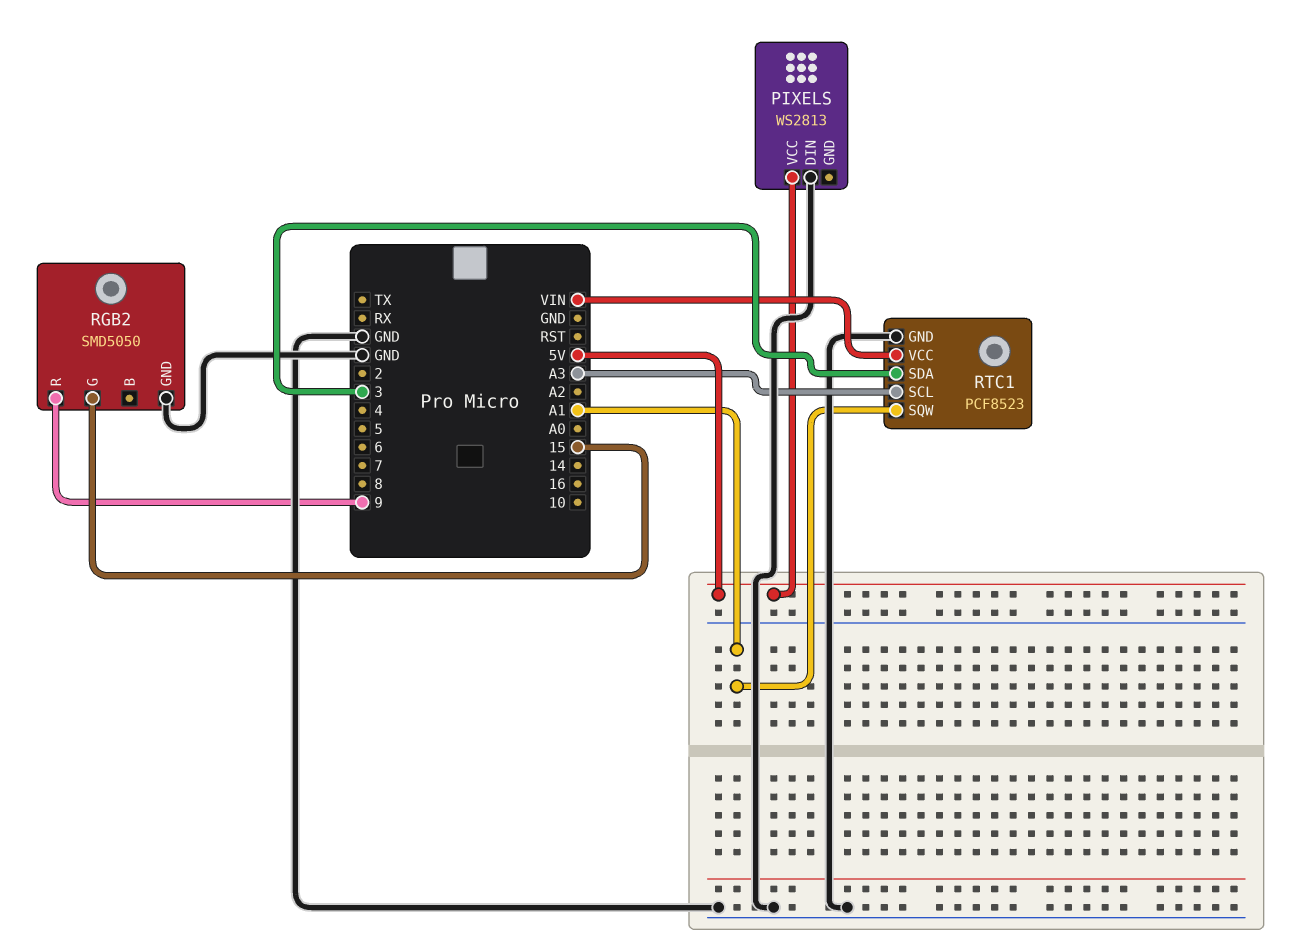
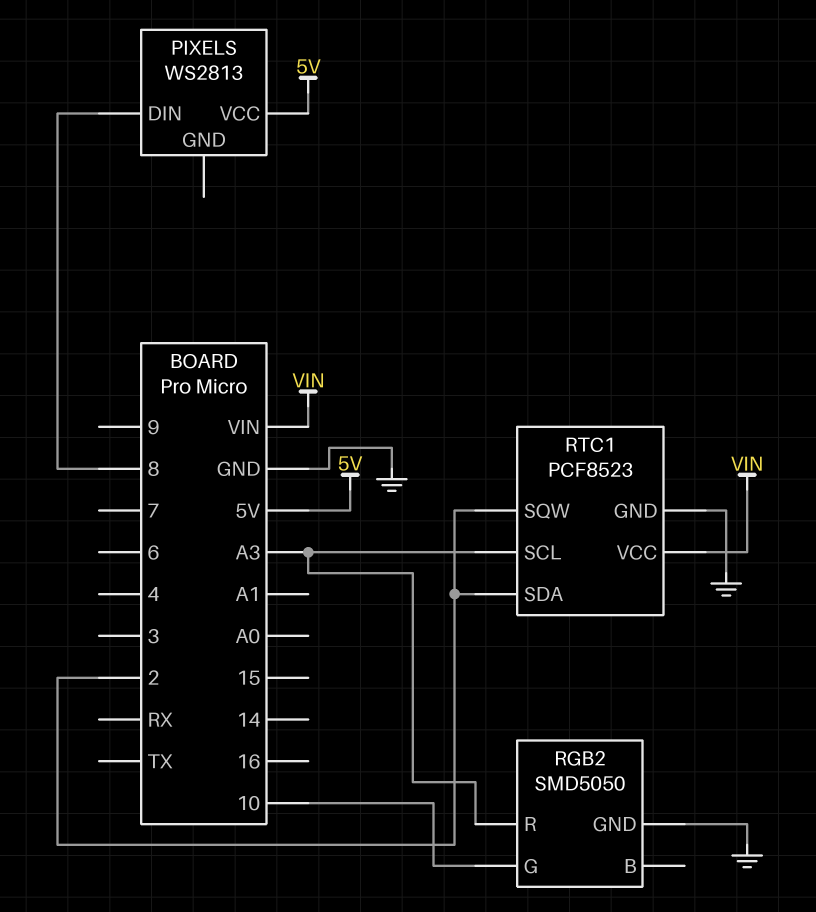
PIXELS pin DIN: GND -> 8
RGB2 pin G: 15 -> 10
RGB2 pin R: 9 -> A3
RTC1 pin SDA: 3 -> 2
RTC1 pin SQW: A1 -> 2

